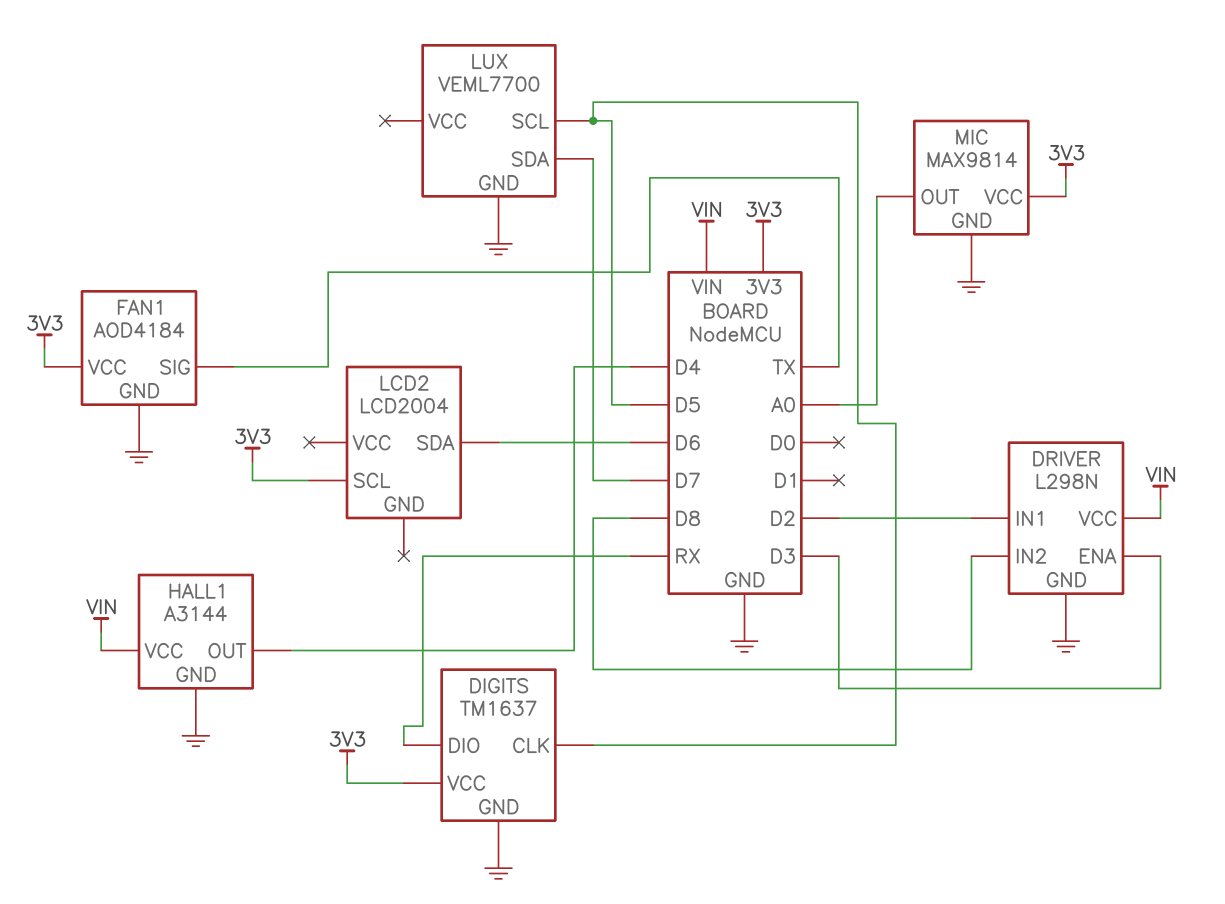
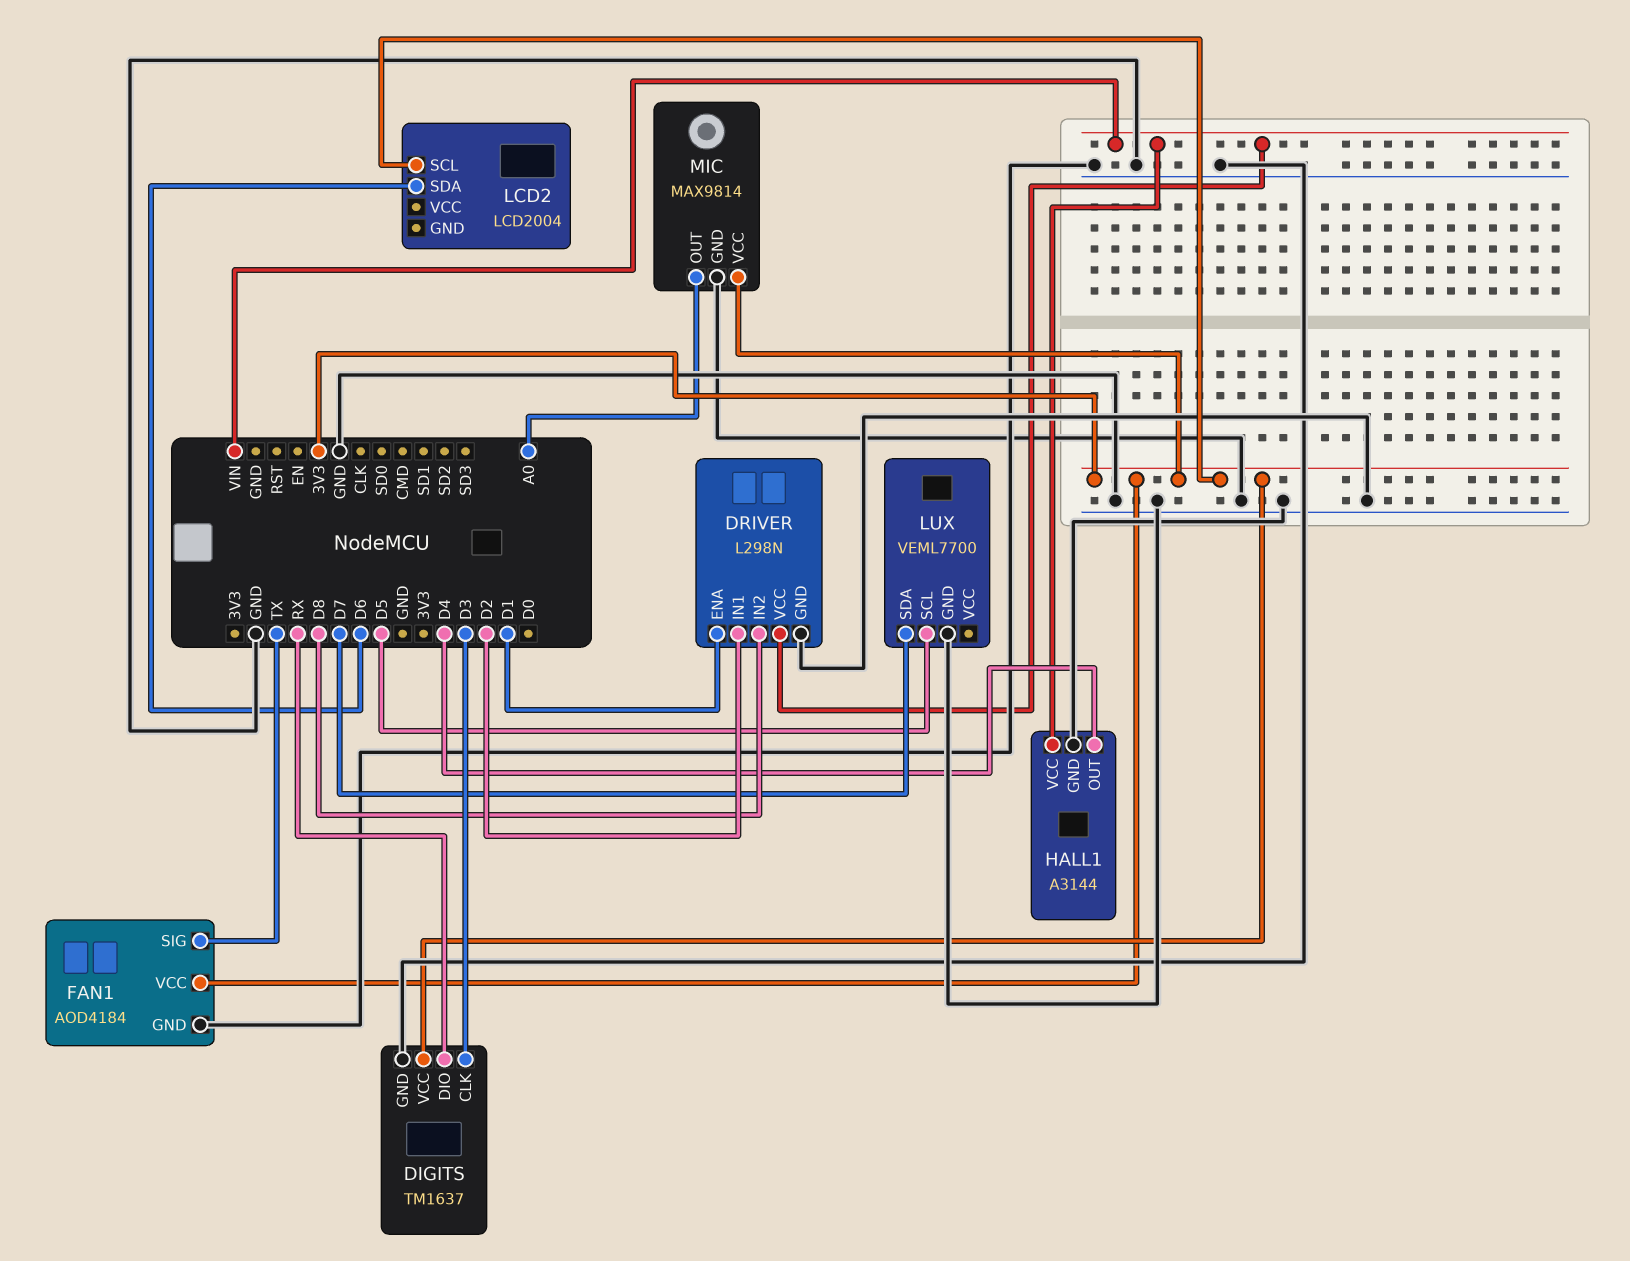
DIGITS pin CLK: D5 -> D3
DRIVER pin ENA: D3 -> D1

